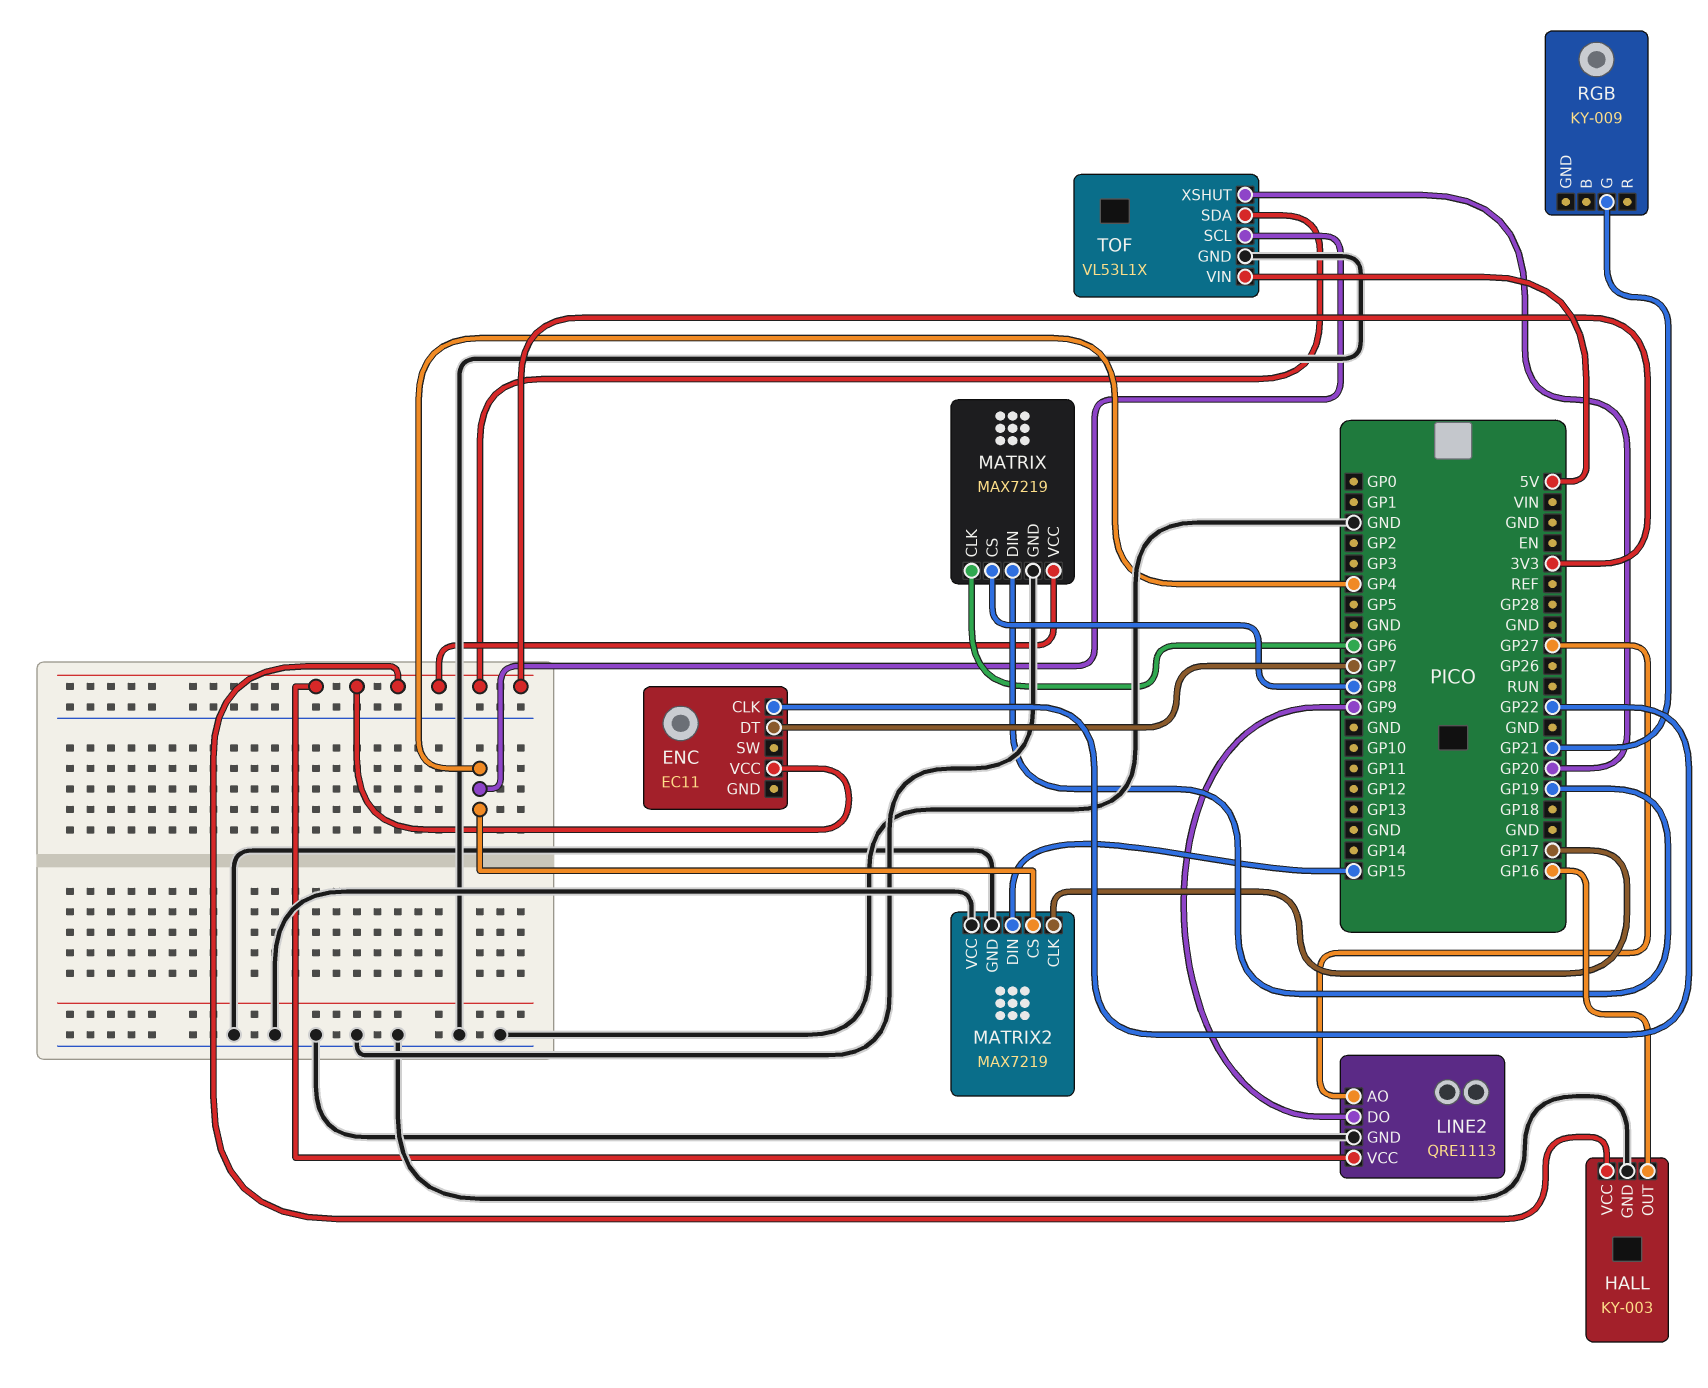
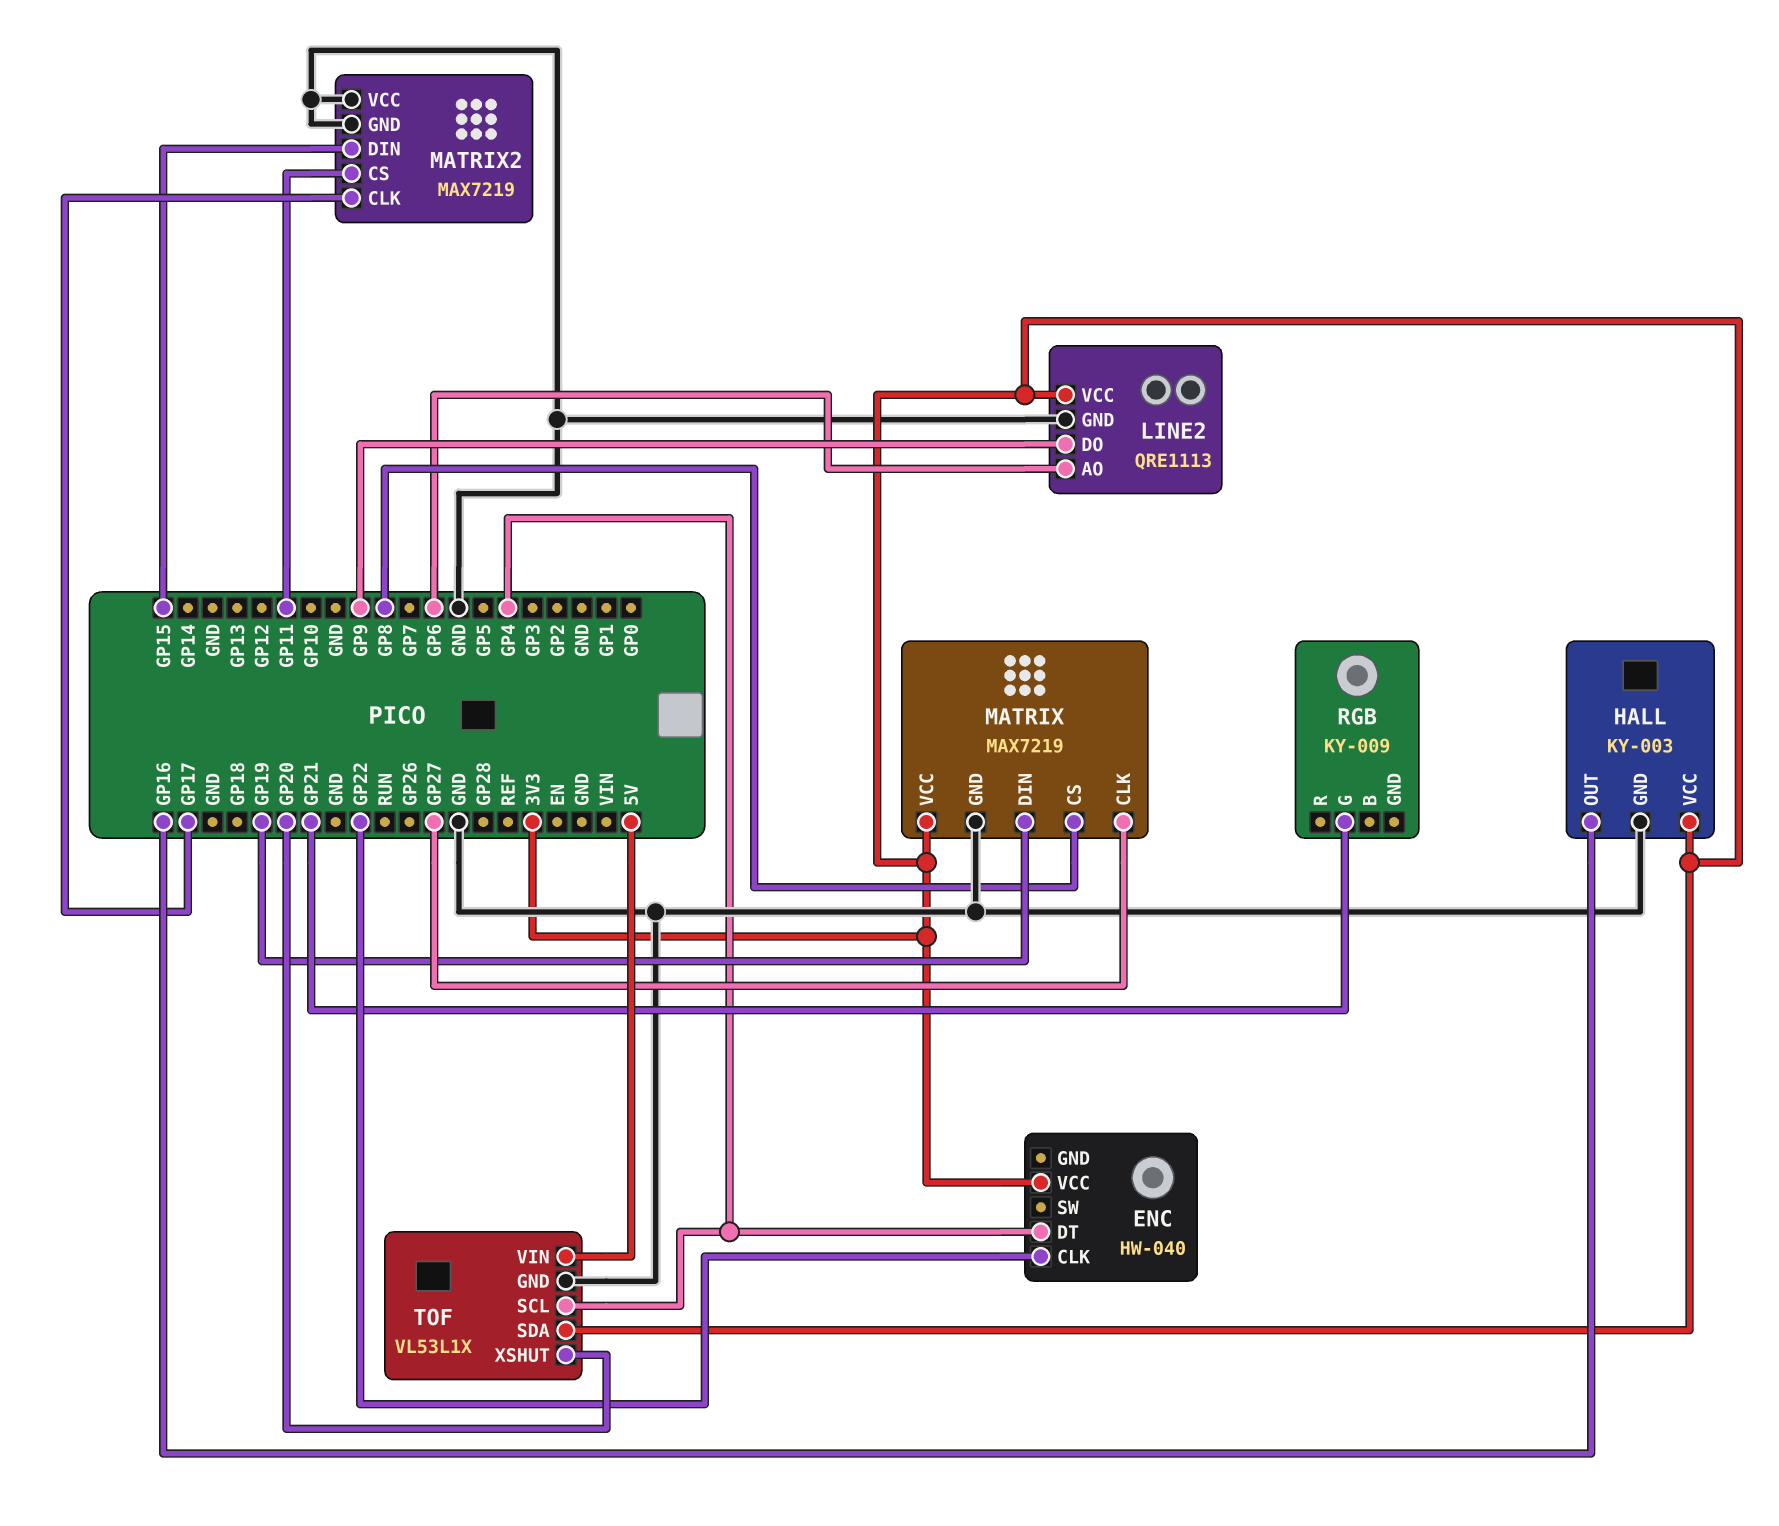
ENC: EC11 -> HW-040
ENC pin DT: GP7 -> GP4
LINE2 pin AO: GP27 -> GP6
MATRIX pin CLK: GP6 -> GP27
MATRIX2 pin CS: GP4 -> GP11

